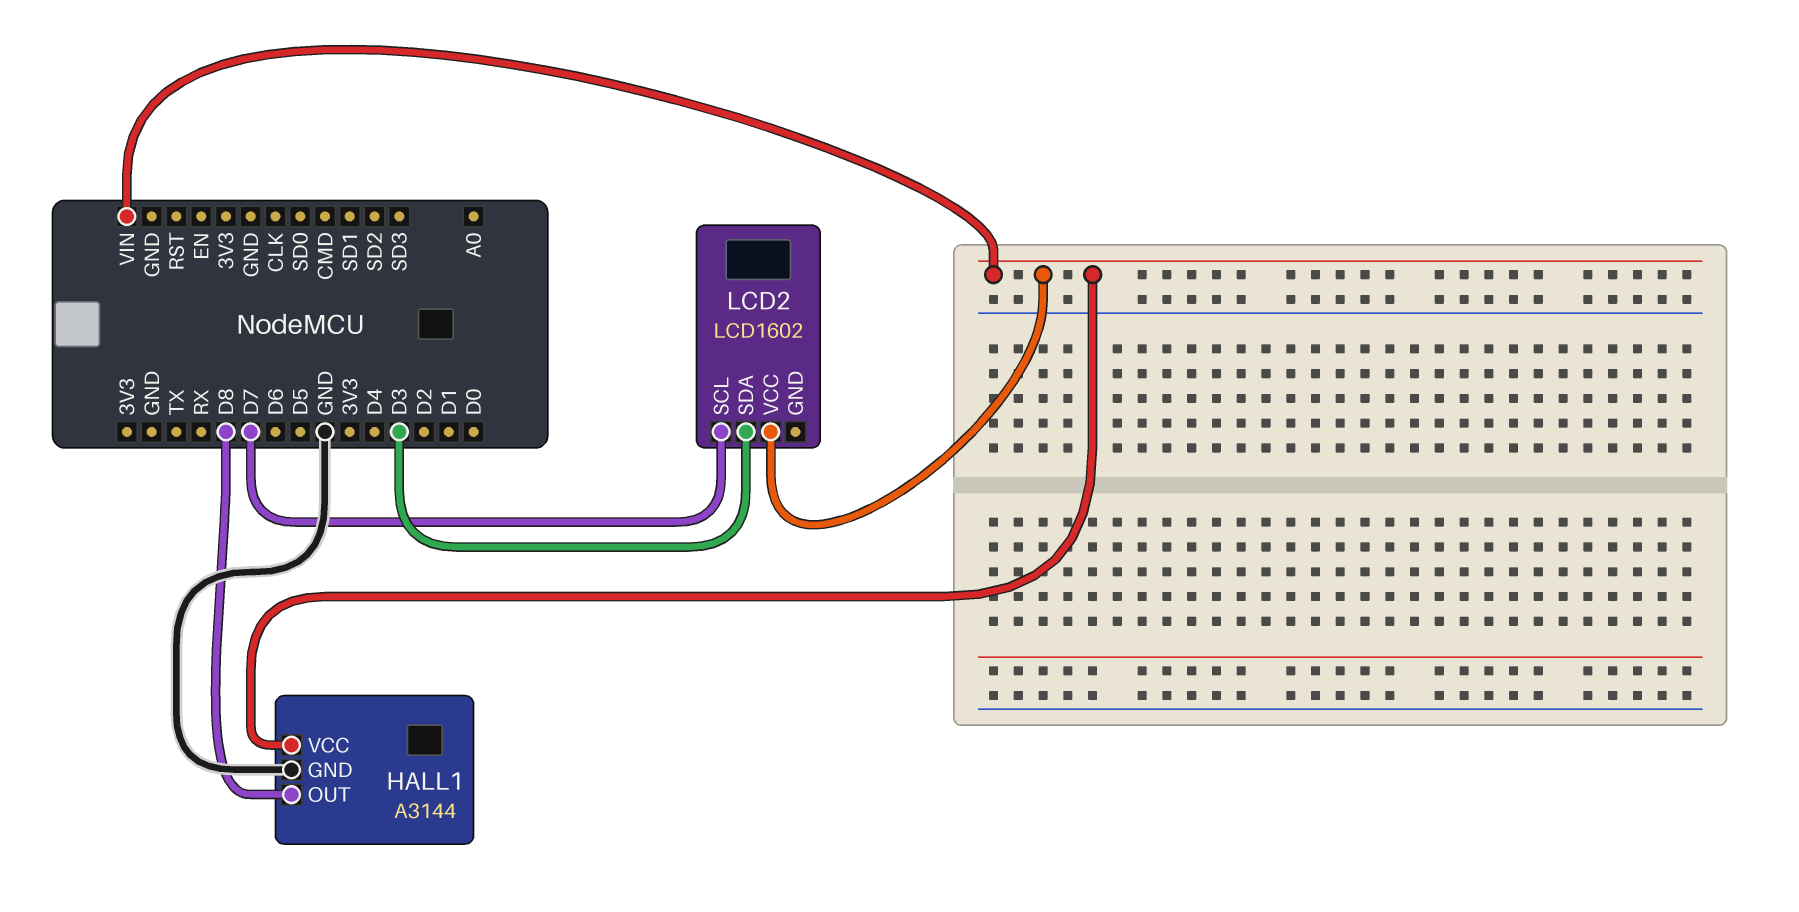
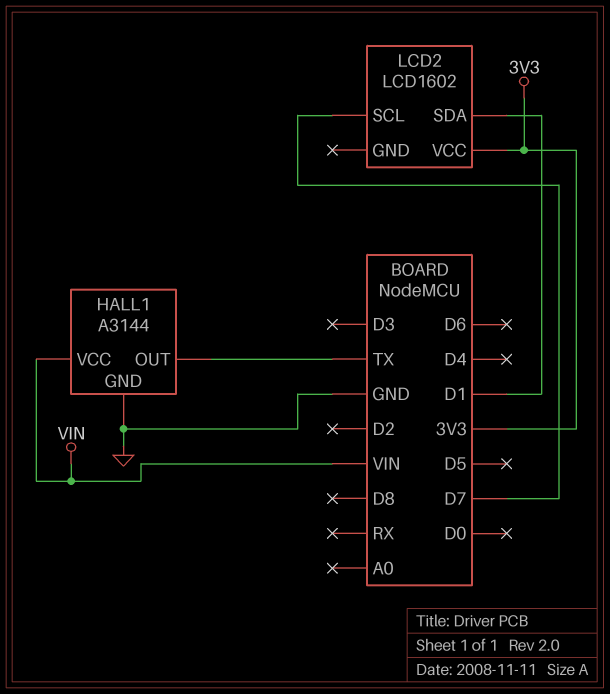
HALL1 pin OUT: D8 -> TX
LCD2 pin SDA: D3 -> D1
LCD2 pin VCC: VIN -> 3V3

